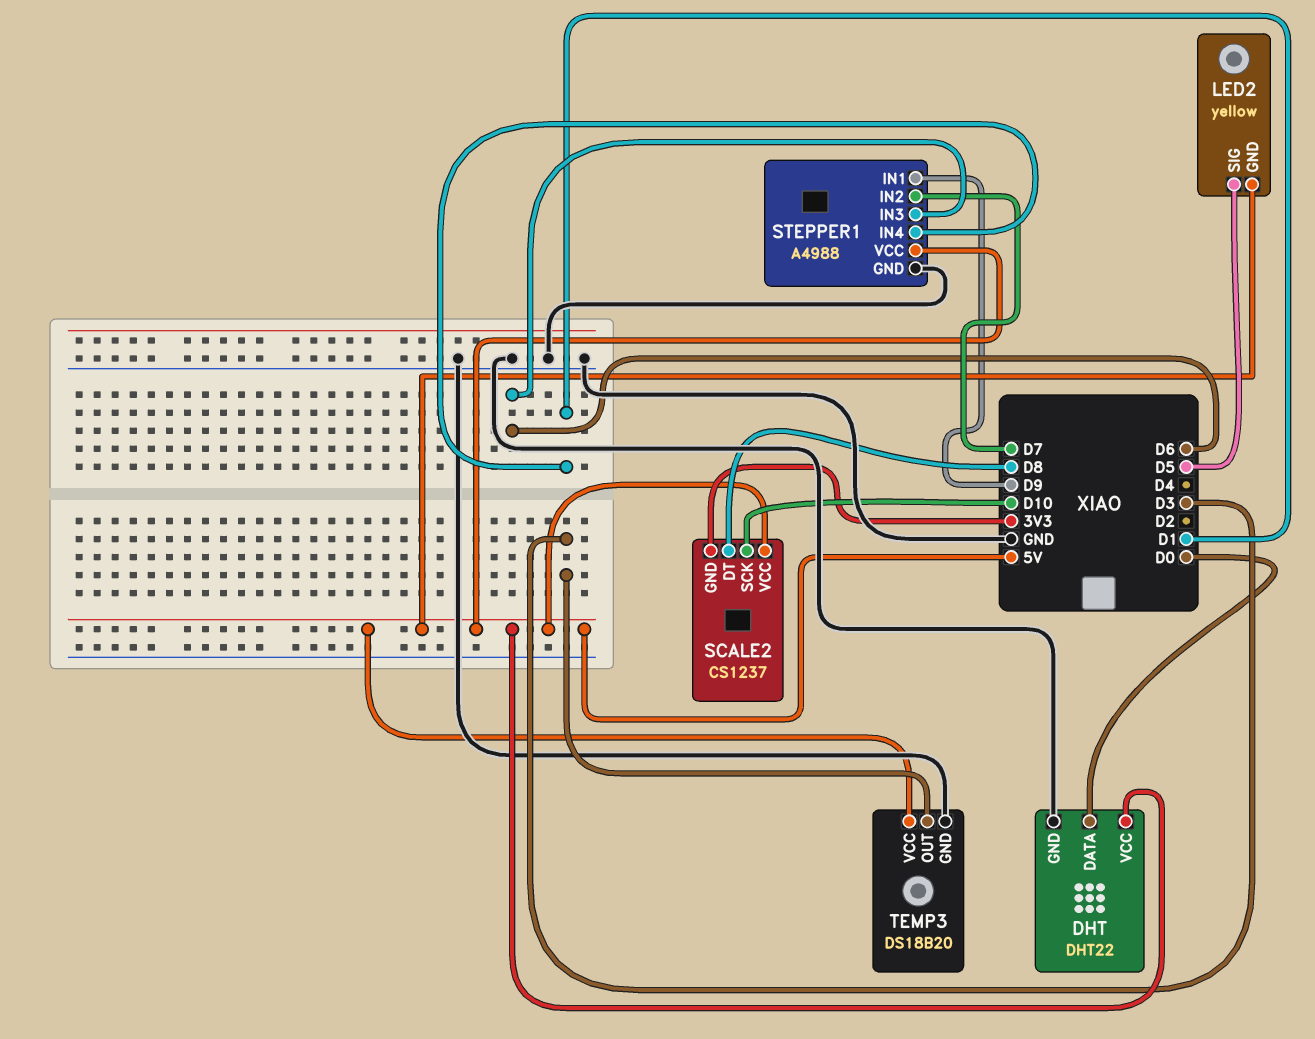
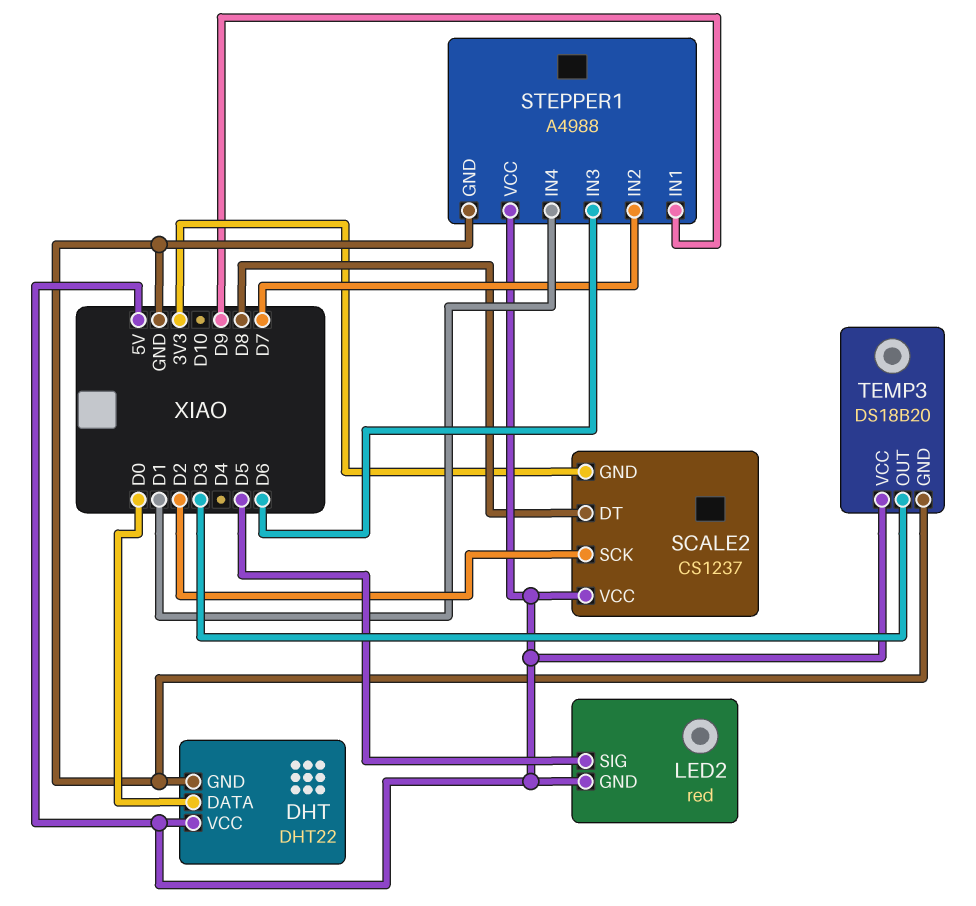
LED2: yellow -> red
SCALE2 pin SCK: D10 -> D2

